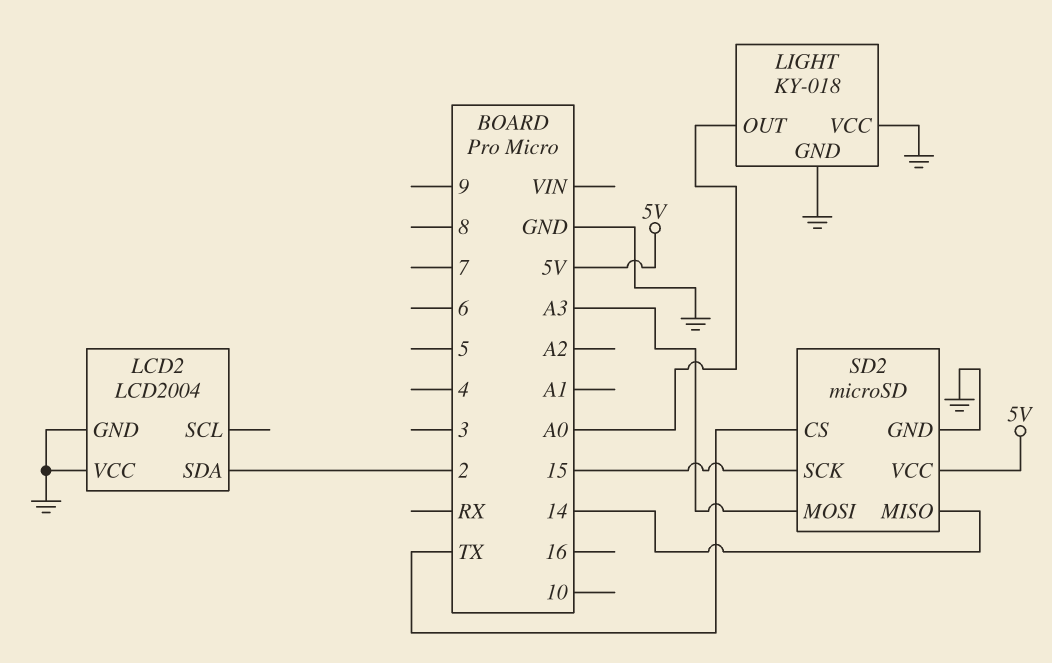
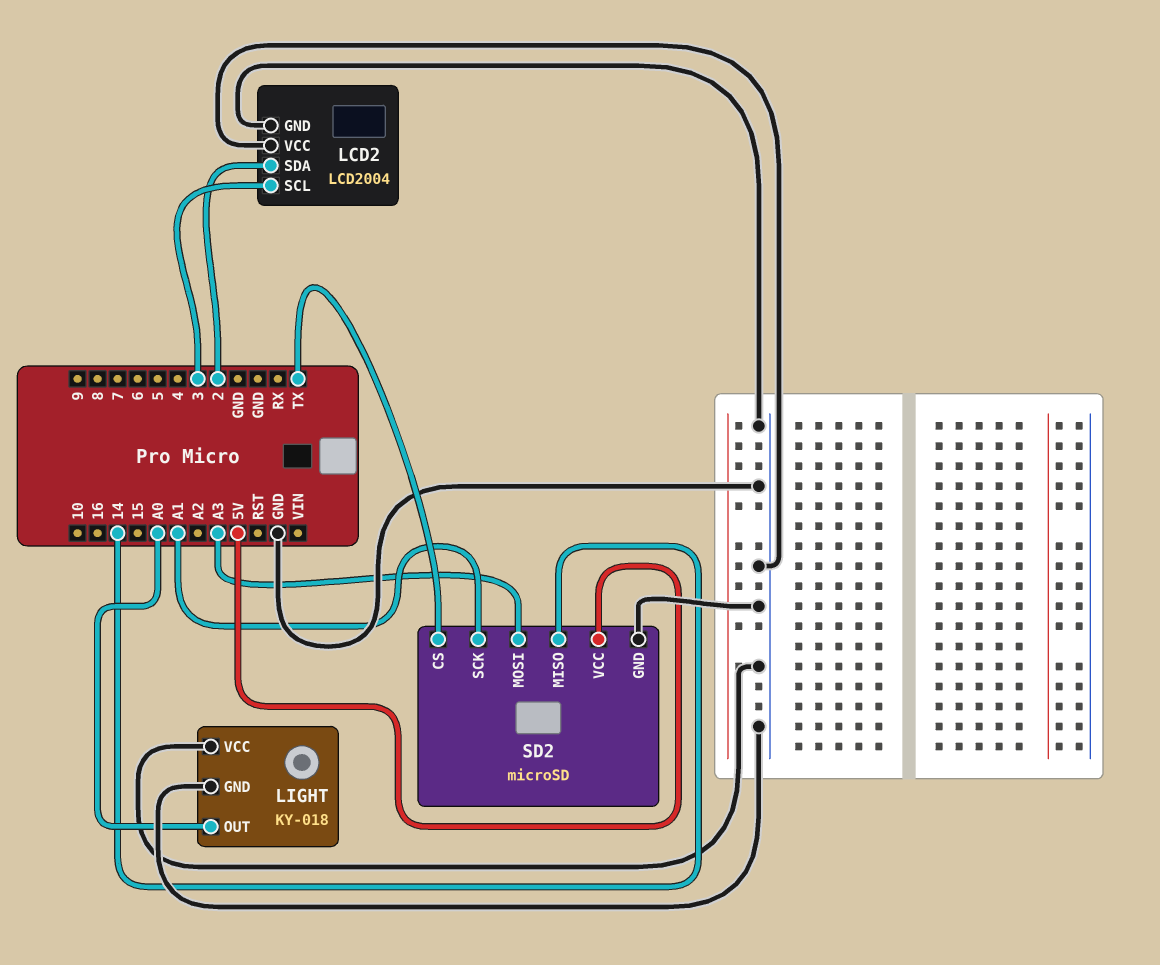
LCD2 pin SCL: none -> 3
SD2 pin SCK: 15 -> A1

